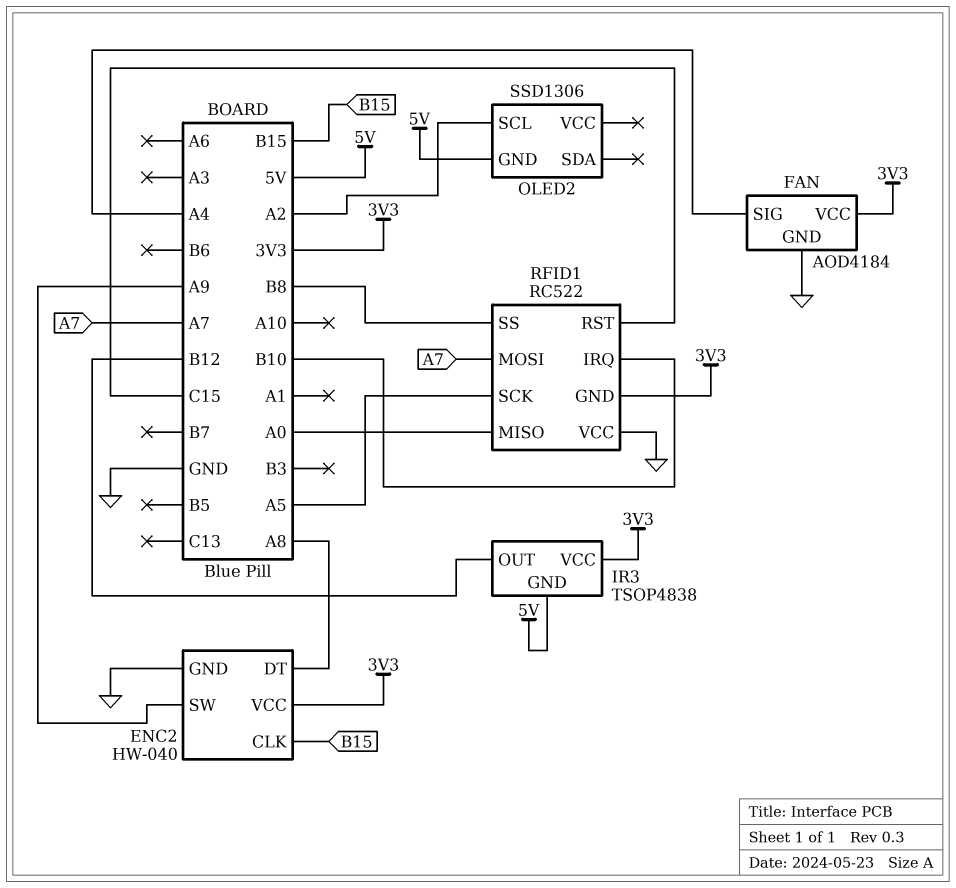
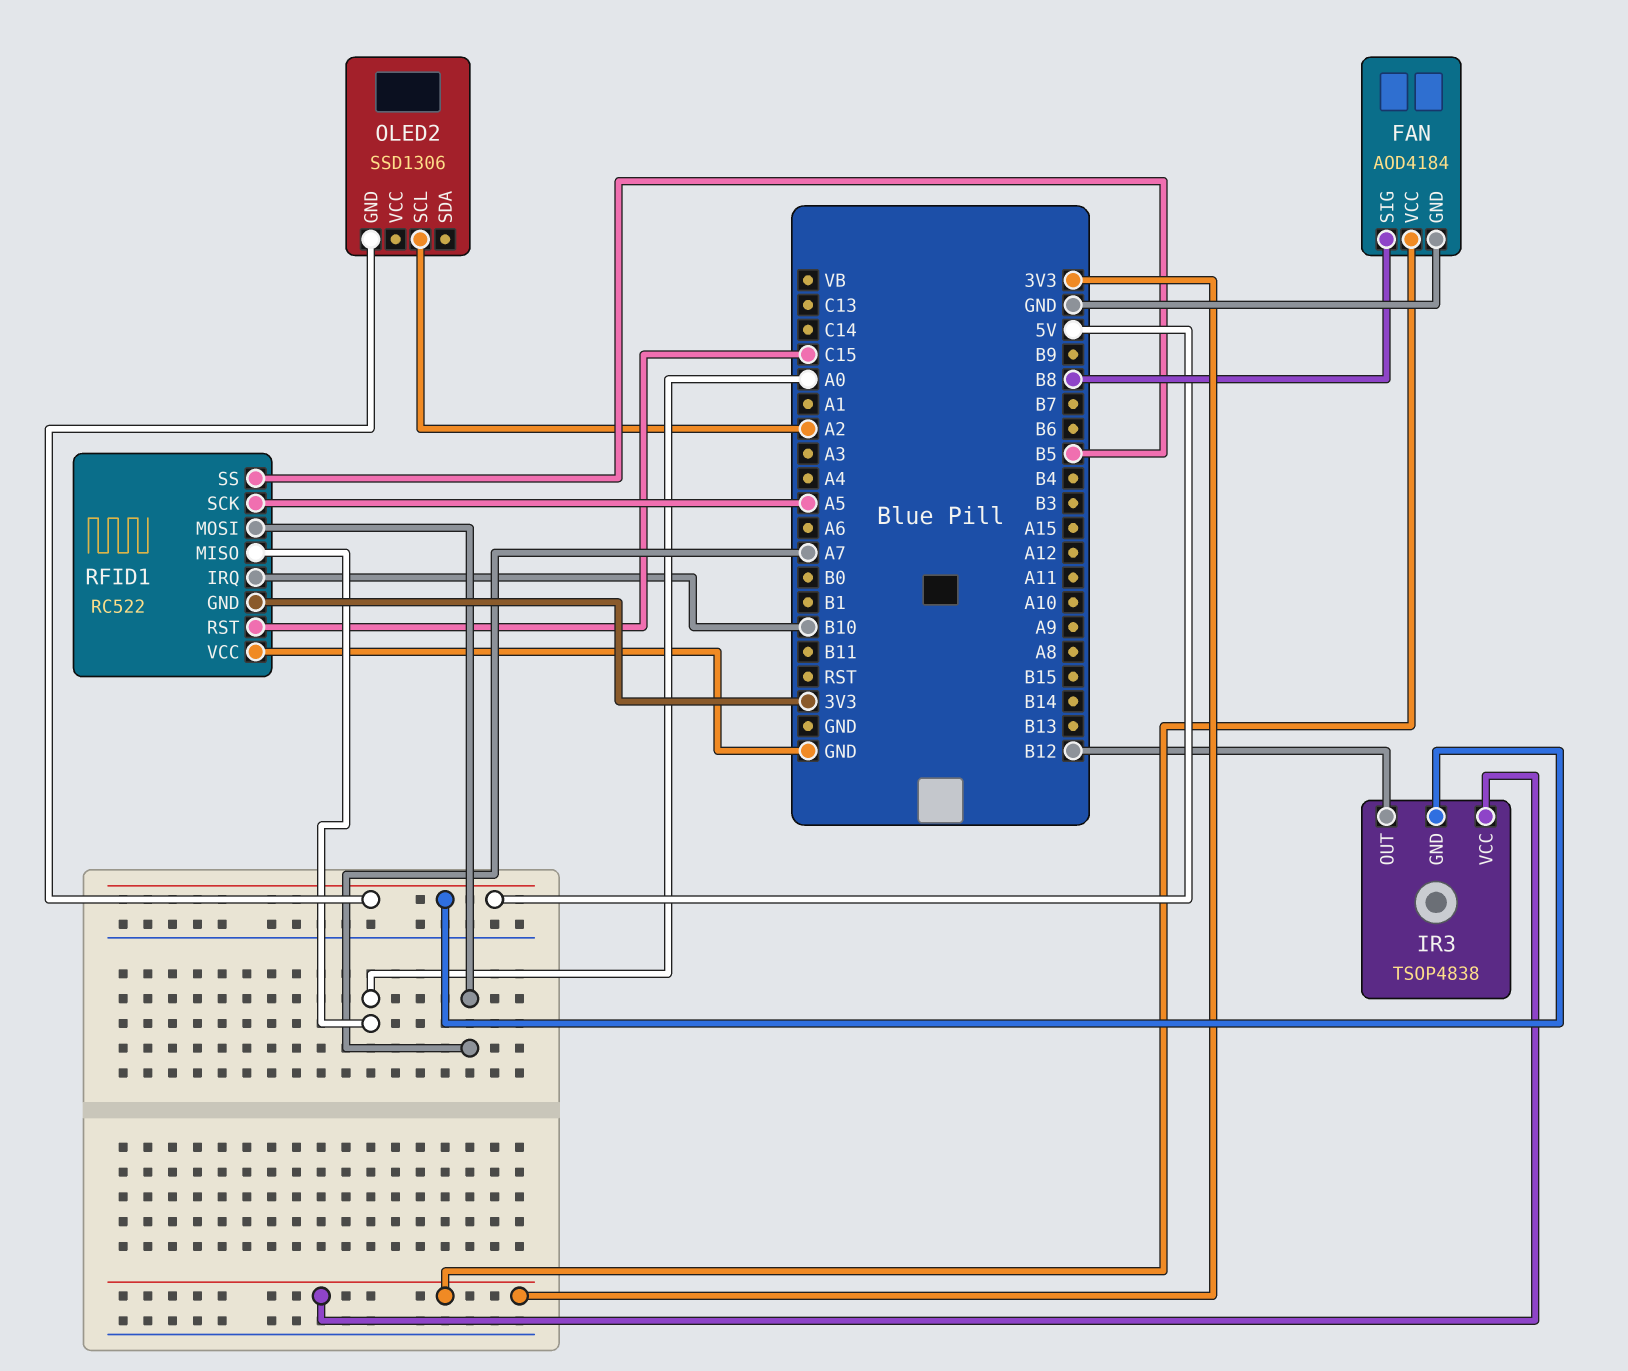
ENC2: HW-040 -> none
ENC2 pin CLK: B15 -> none
ENC2 pin DT: A8 -> none
ENC2 pin GND: GND -> none
ENC2 pin SW: A9 -> none
ENC2 pin VCC: 3V3 -> none
FAN pin SIG: A4 -> B8
RFID1 pin SS: B8 -> B5

